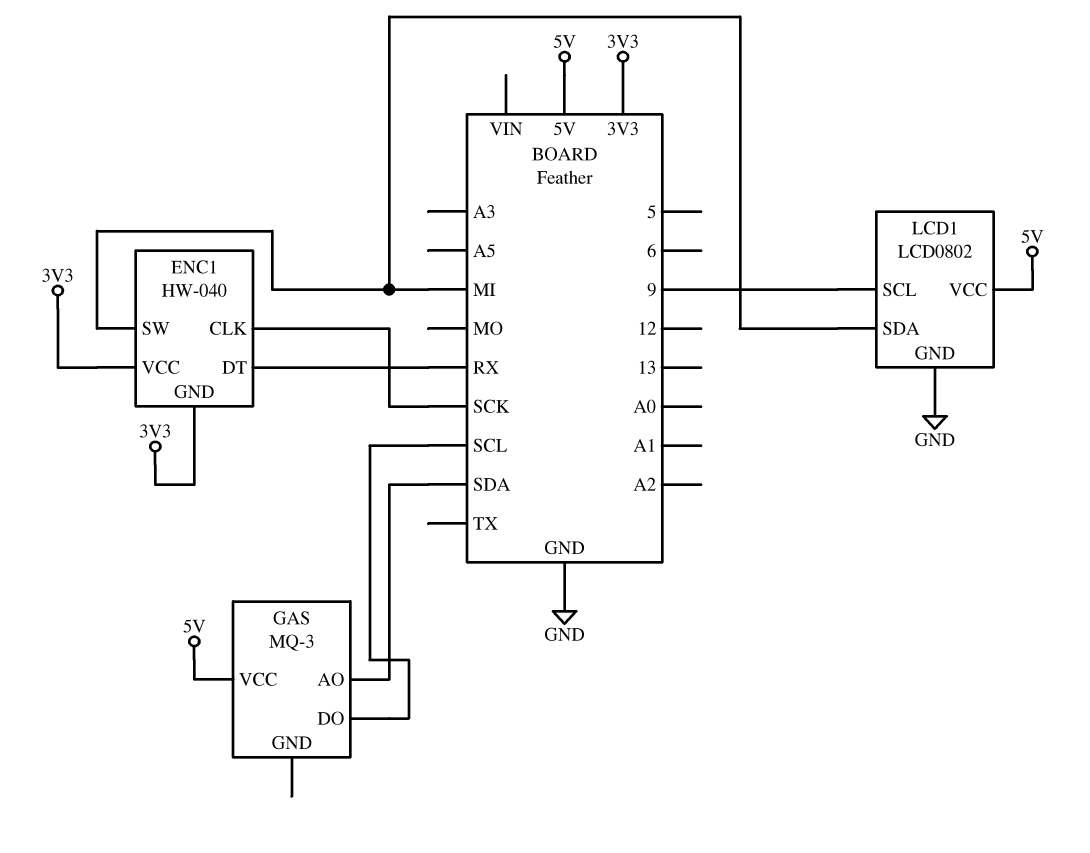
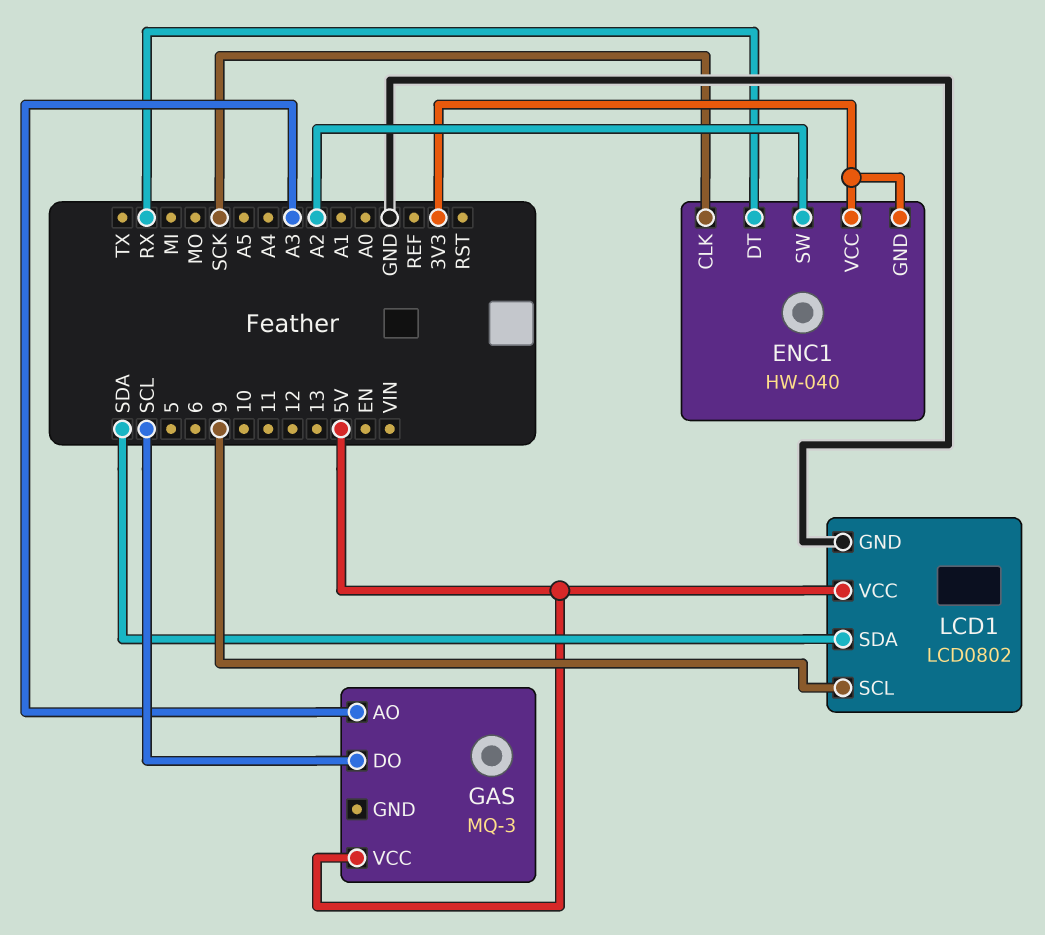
ENC1 pin SW: MI -> A2
GAS pin AO: SDA -> A3
LCD1 pin SDA: MI -> SDA

